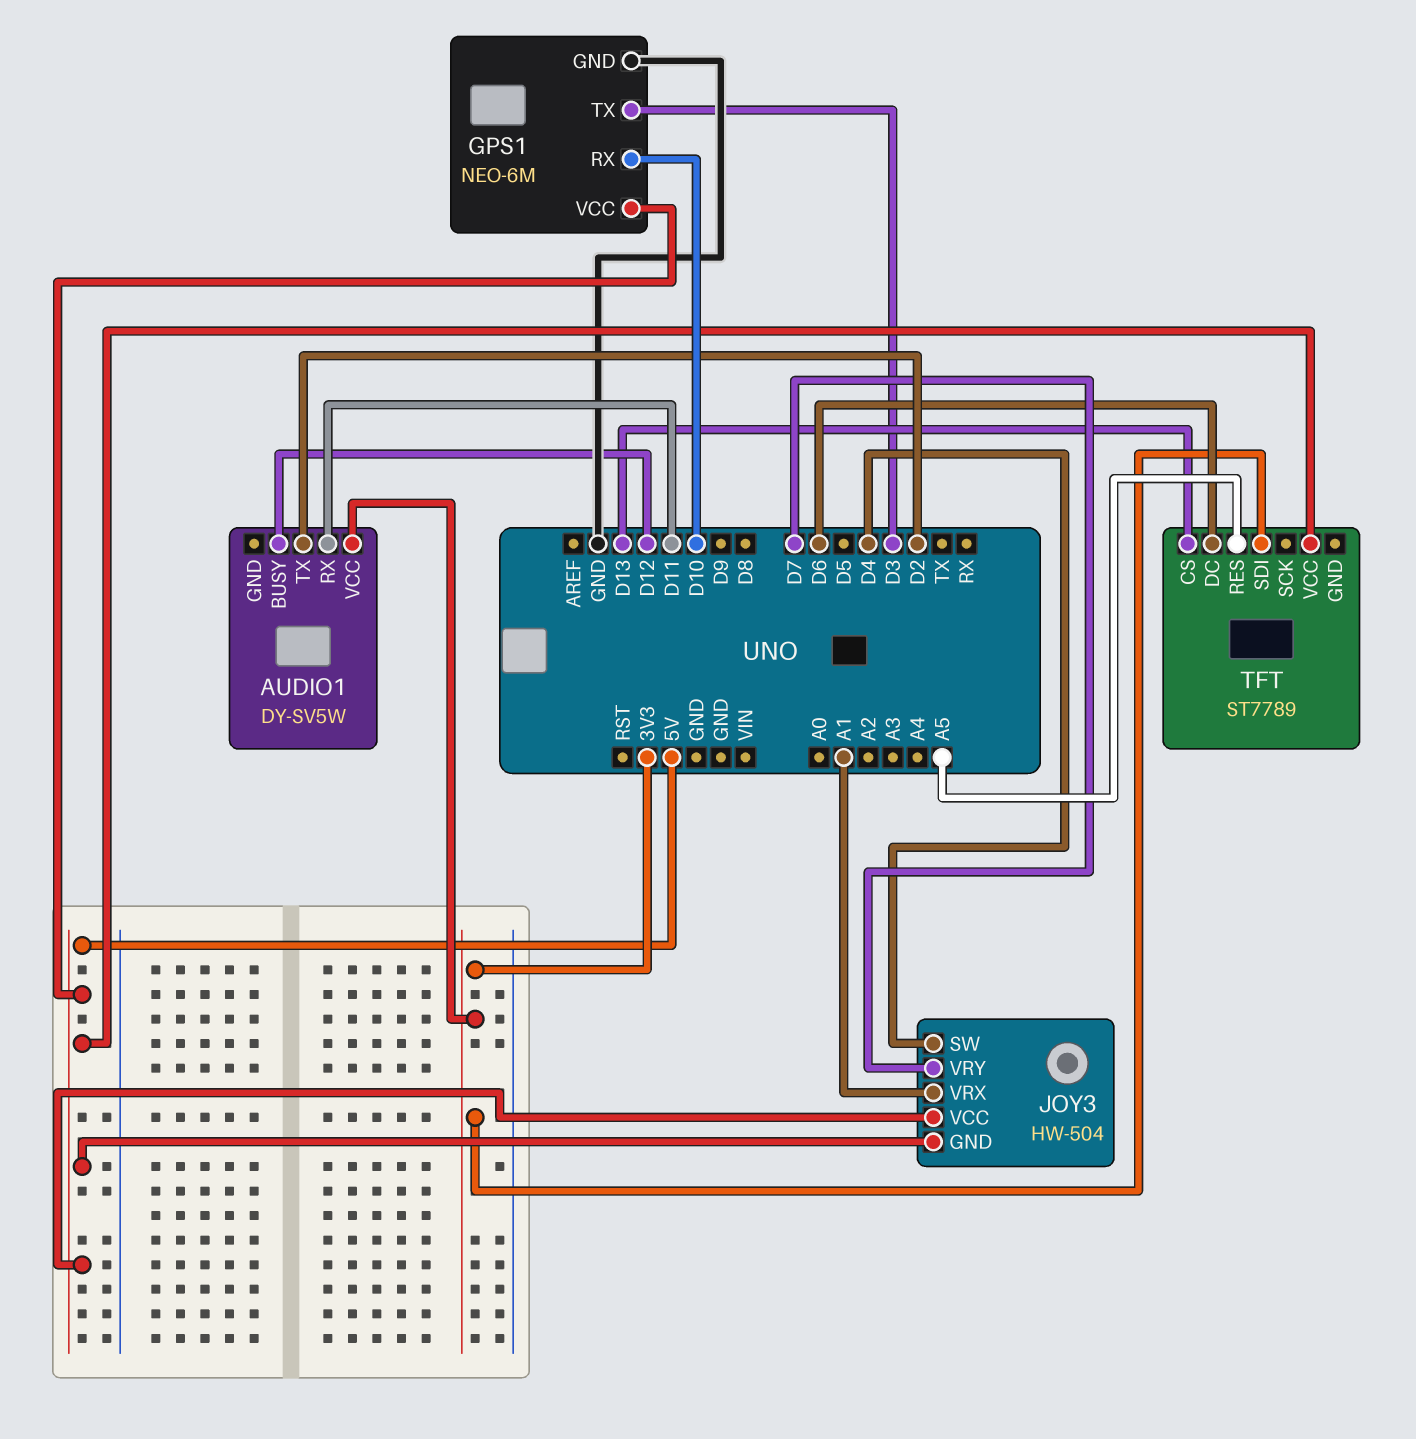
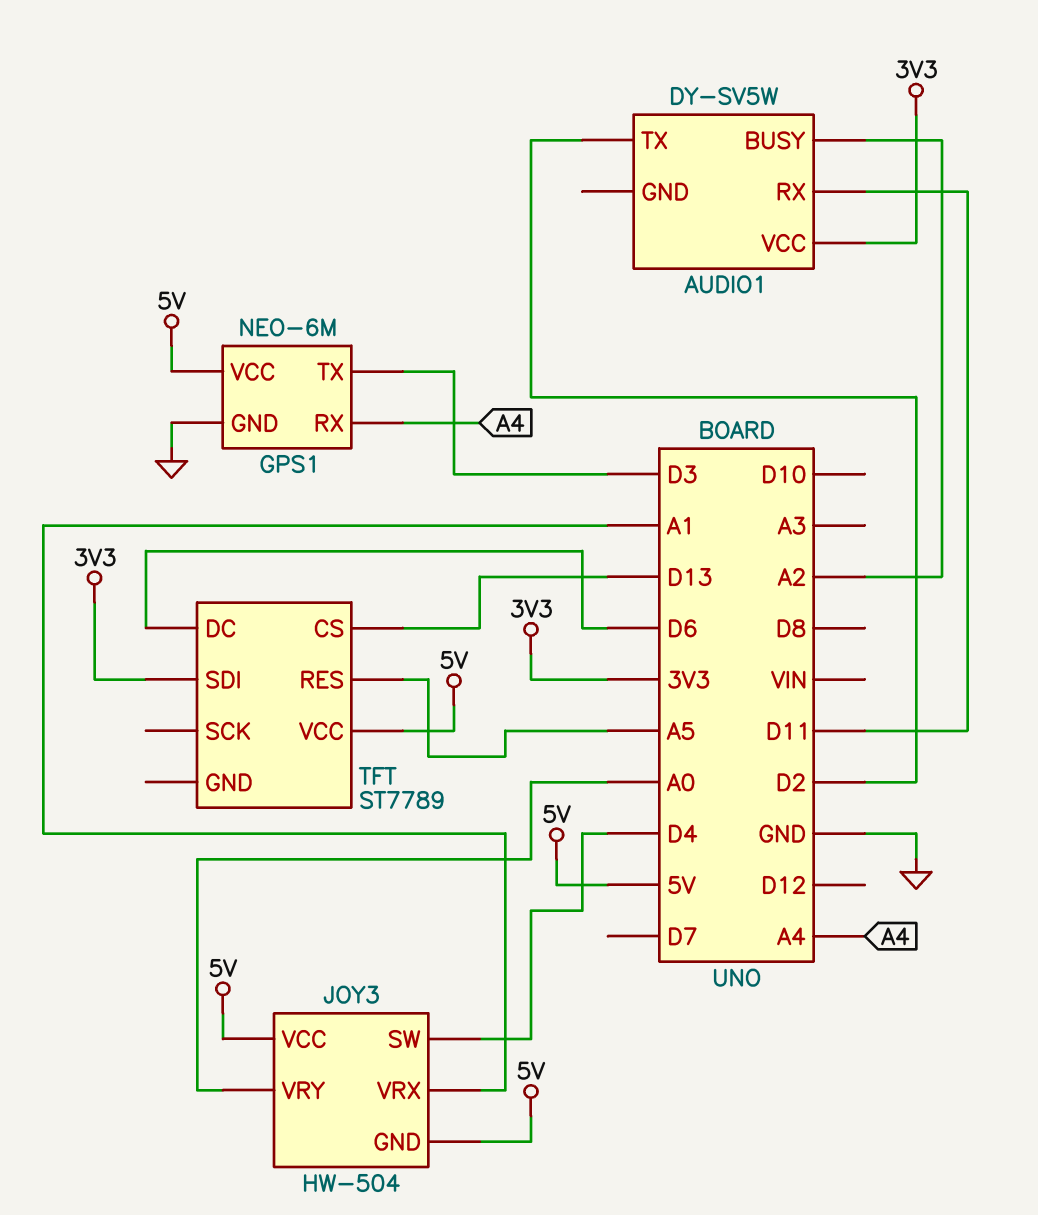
AUDIO1 pin BUSY: D12 -> A2
GPS1 pin RX: D10 -> A4
JOY3 pin VRY: D7 -> A0

